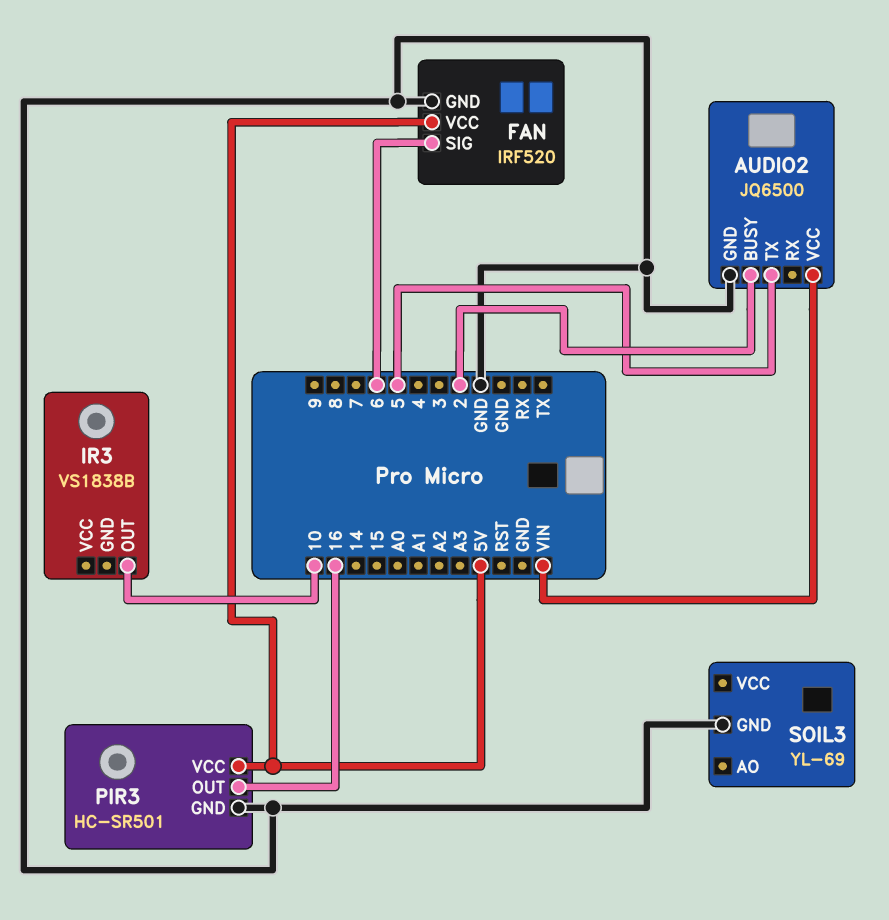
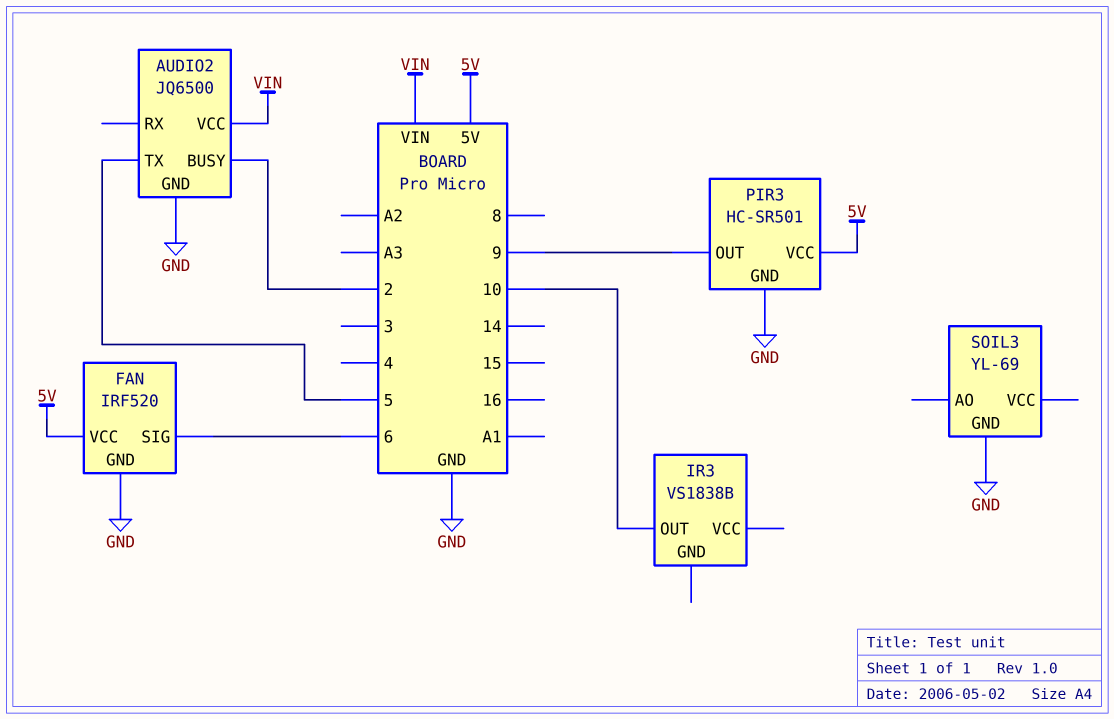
PIR3 pin OUT: 16 -> 9

